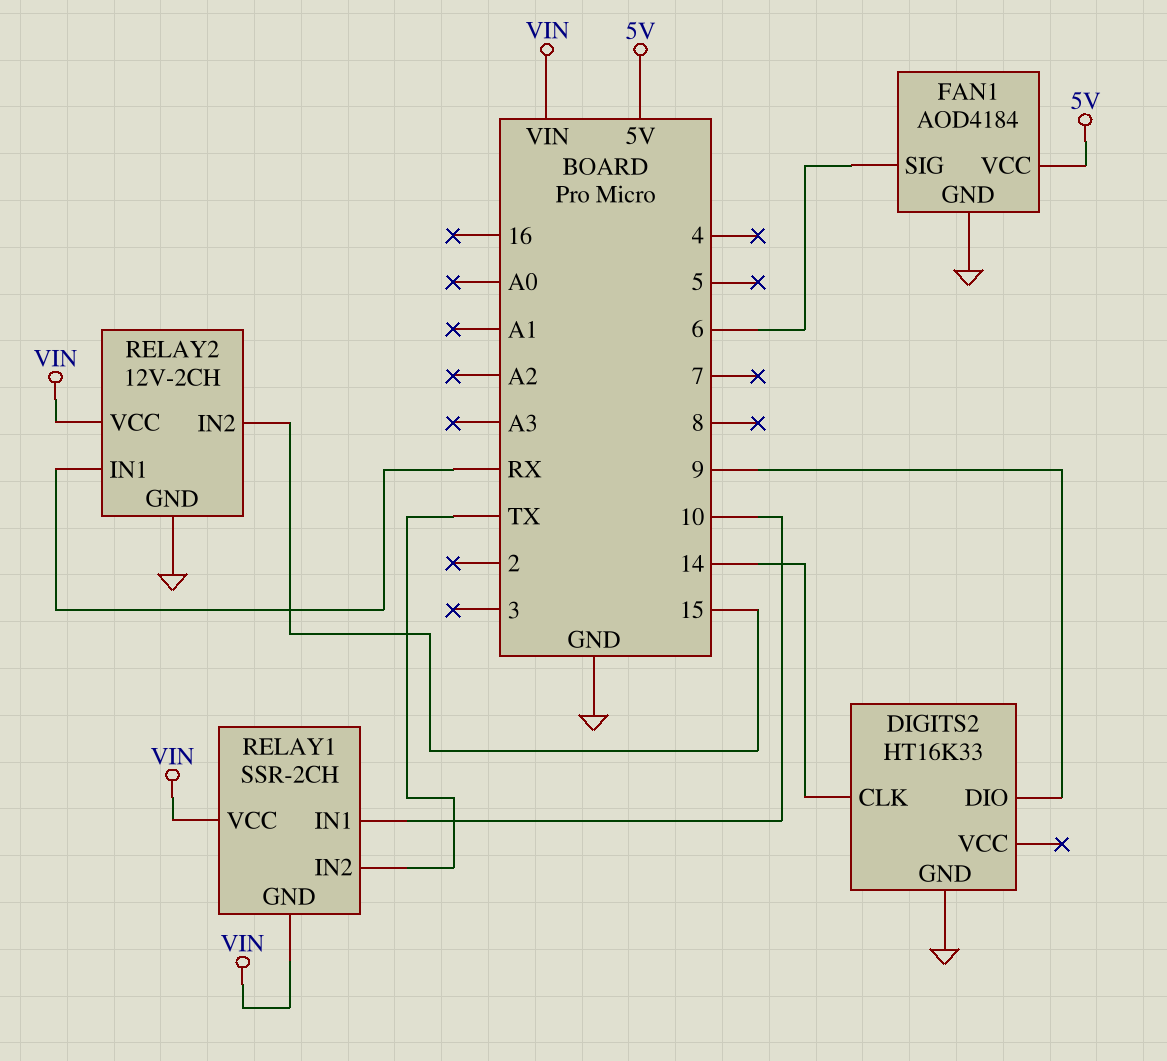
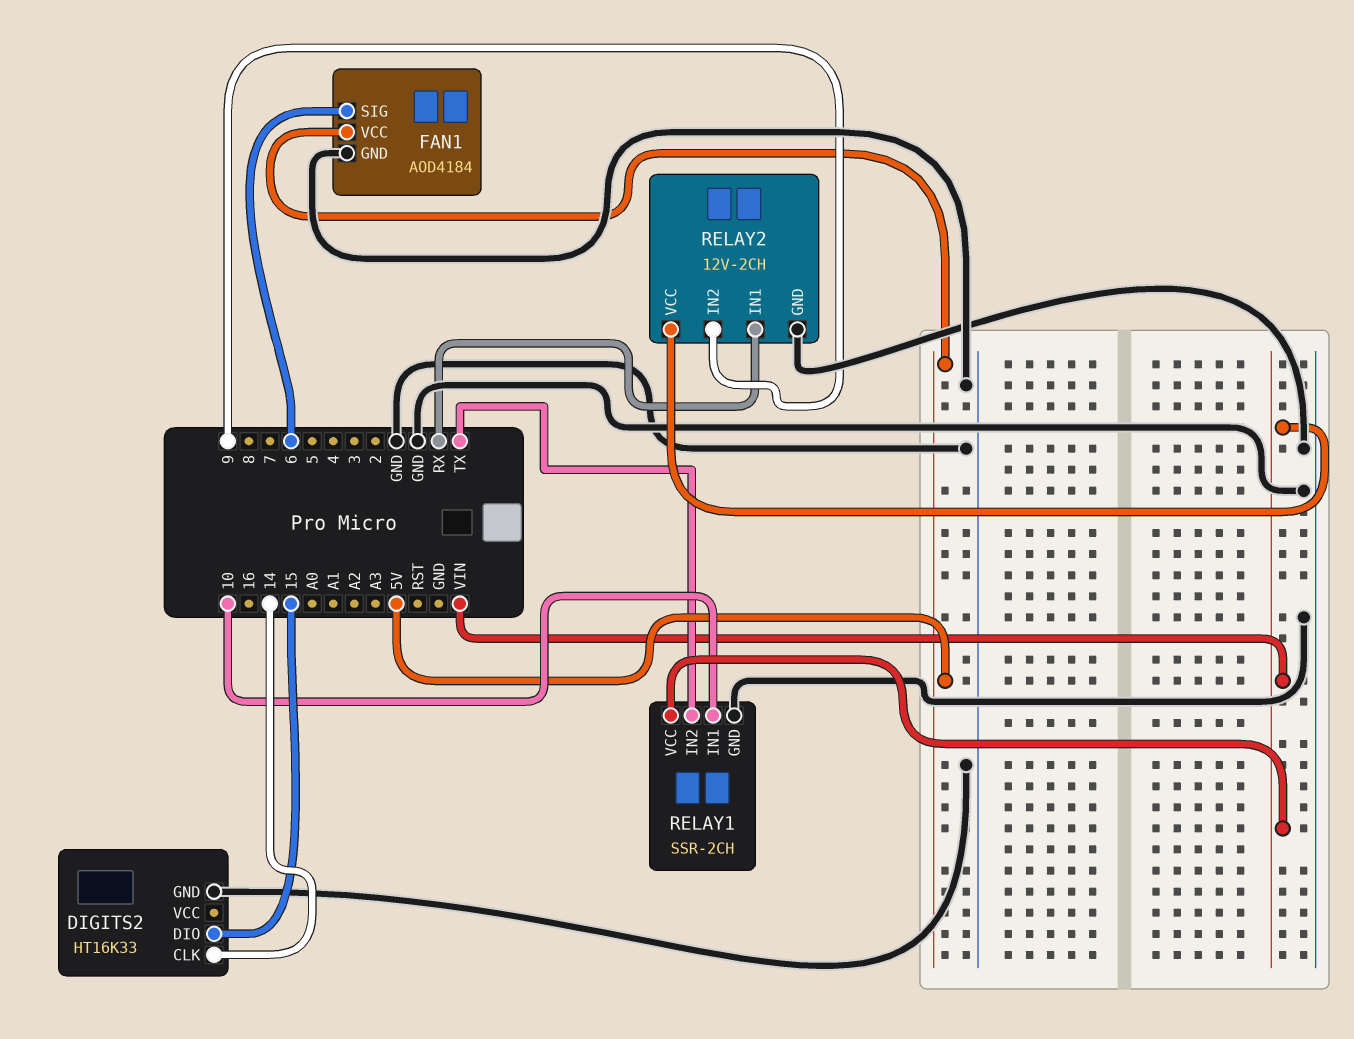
DIGITS2 pin DIO: 9 -> 15
RELAY1 pin GND: VIN -> GND
RELAY2 pin IN2: 15 -> 9

